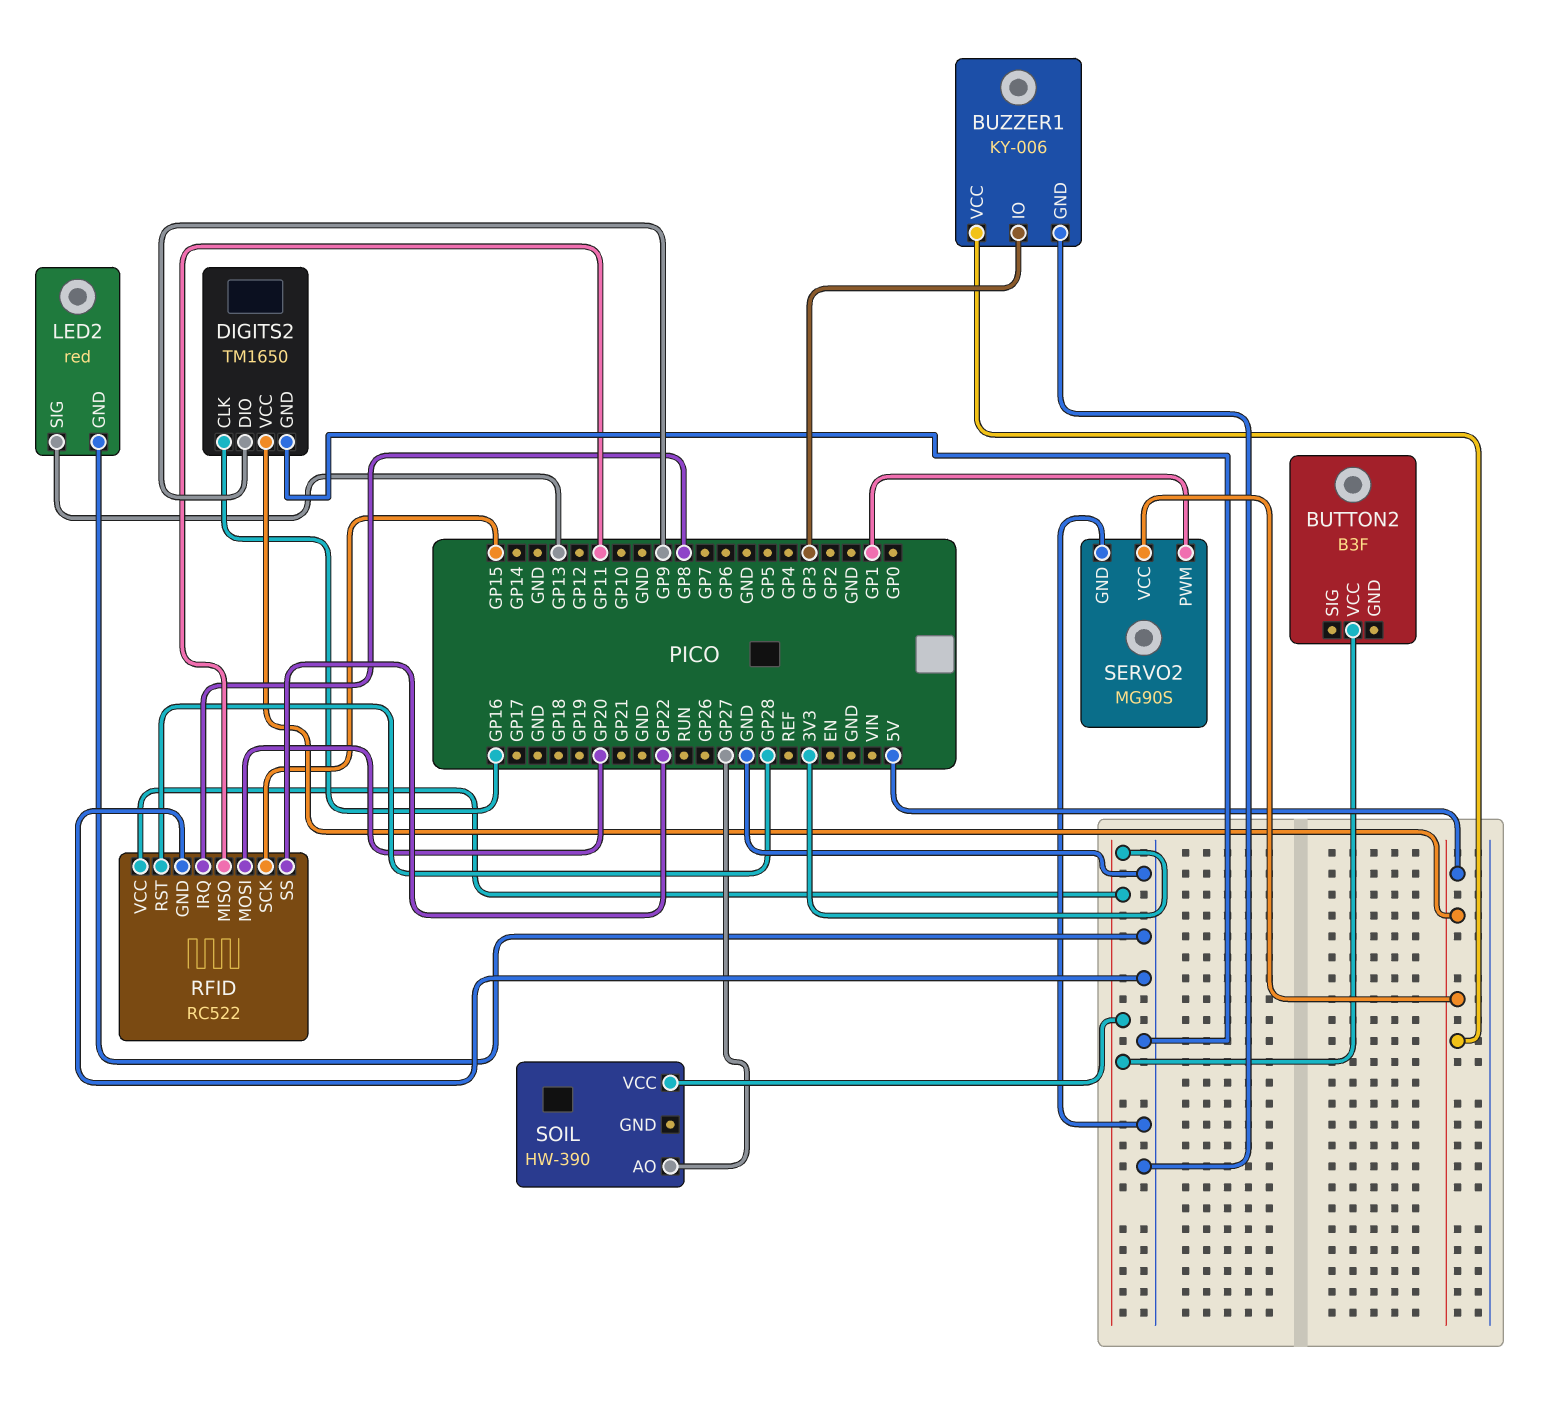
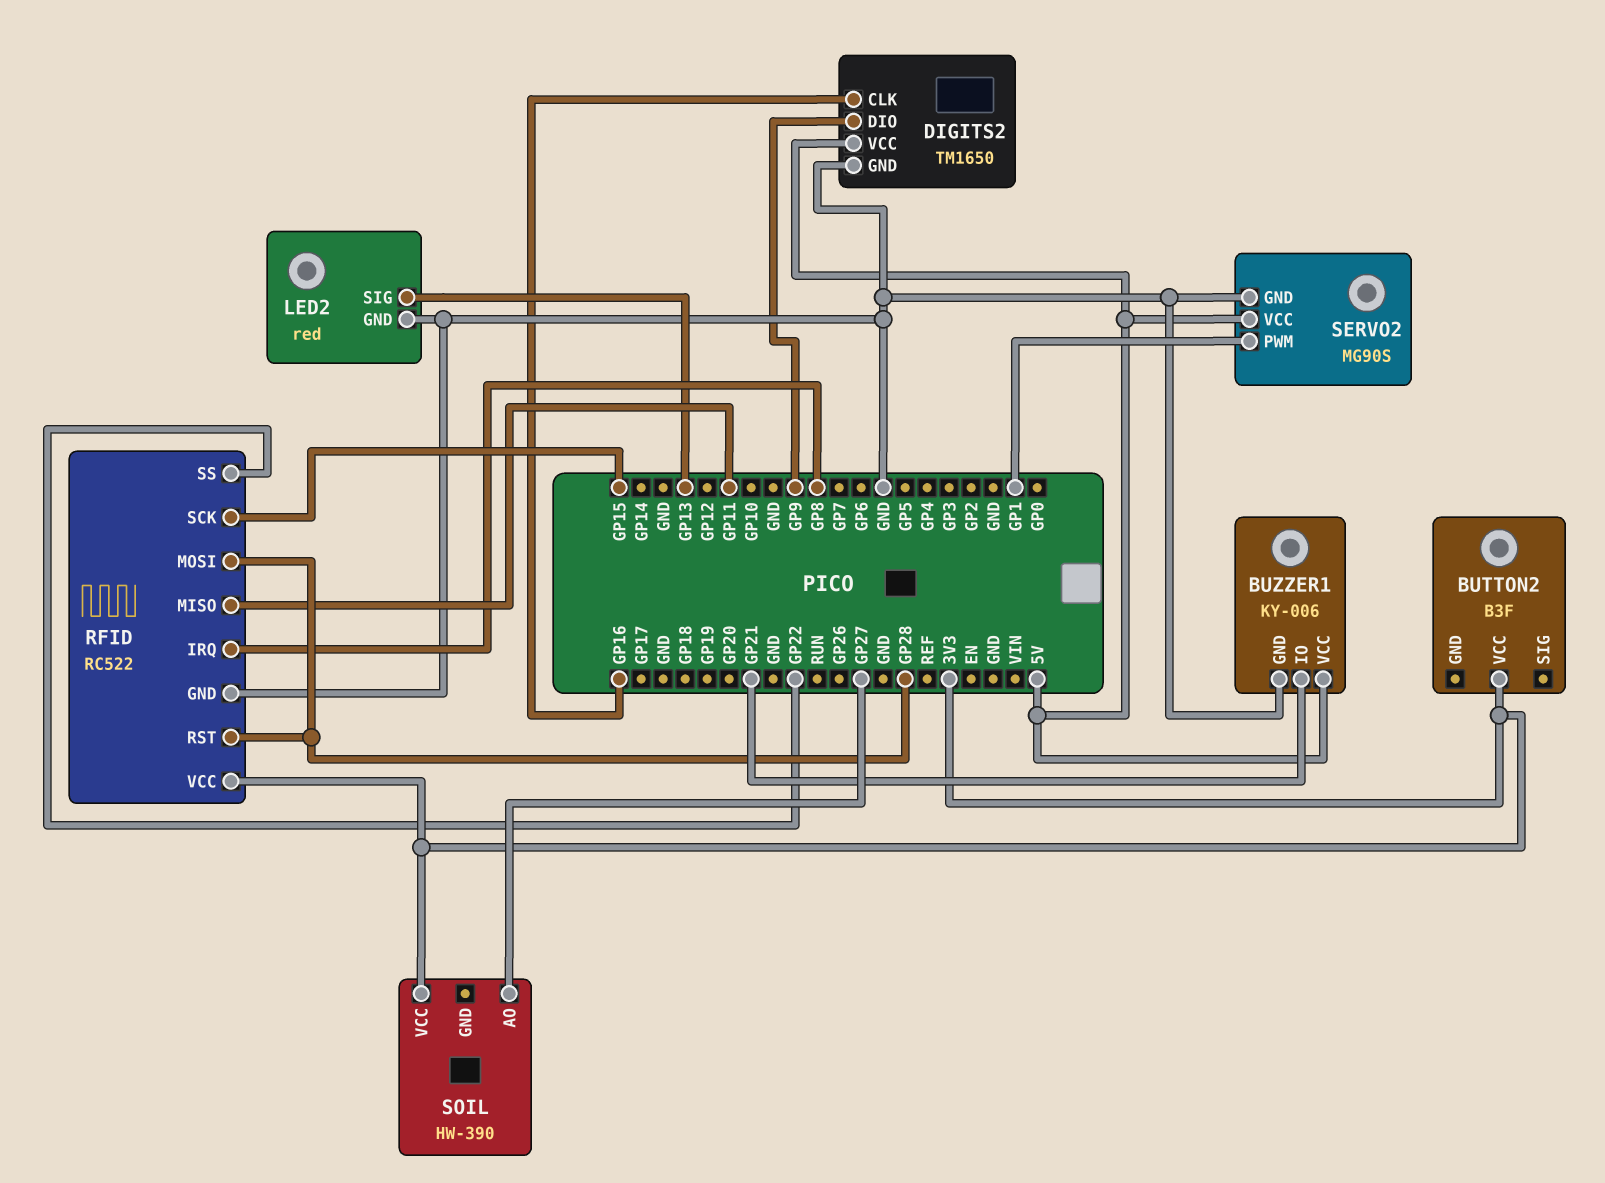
BUZZER1 pin IO: GP3 -> GP21
RFID pin MOSI: GP20 -> GP28

